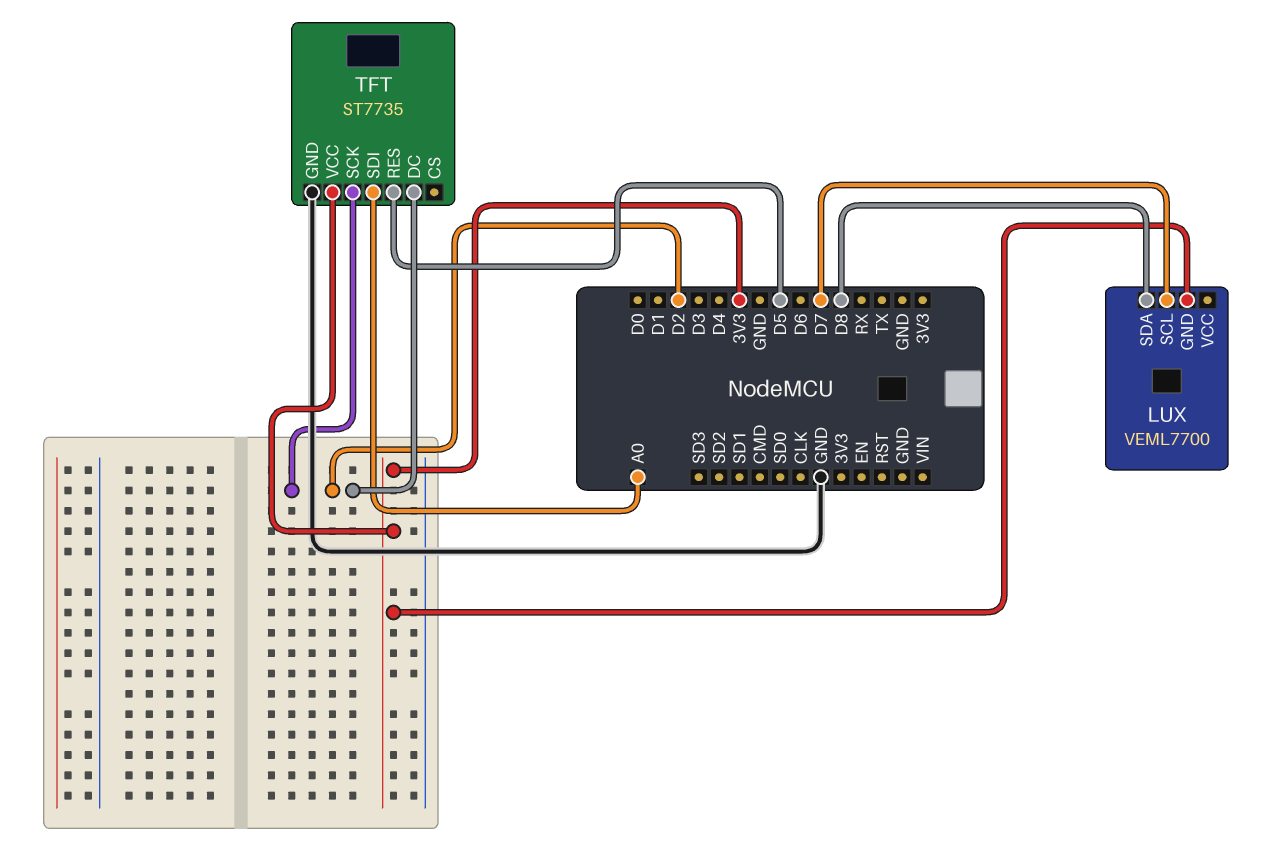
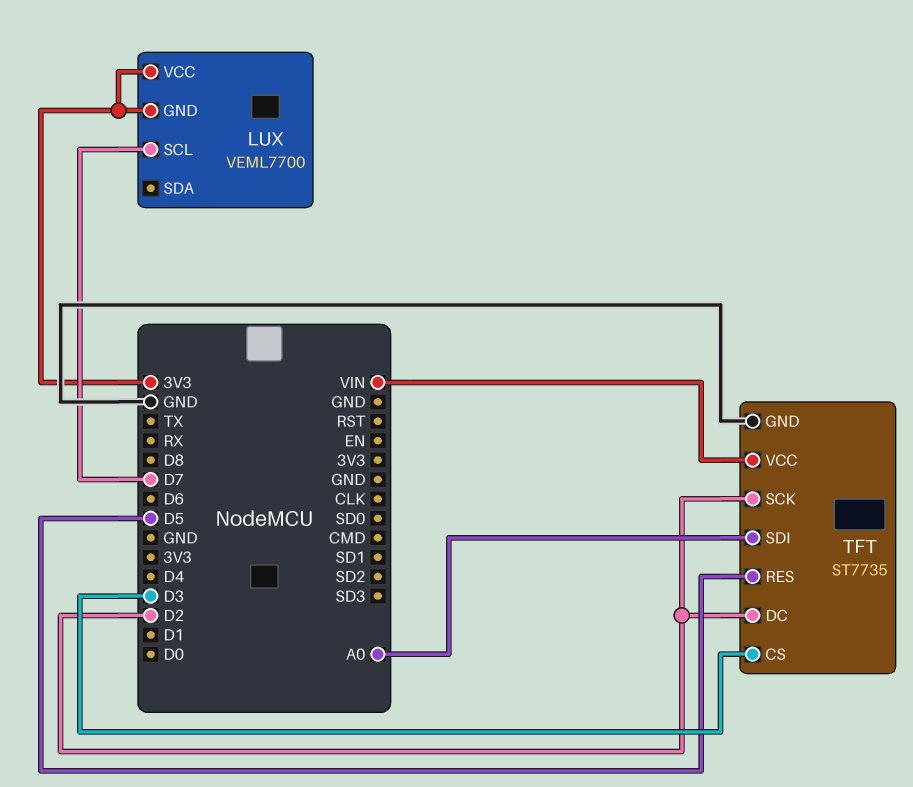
LUX pin SDA: D8 -> none
LUX pin VCC: none -> 3V3
TFT pin CS: none -> D3
TFT pin VCC: 3V3 -> VIN

